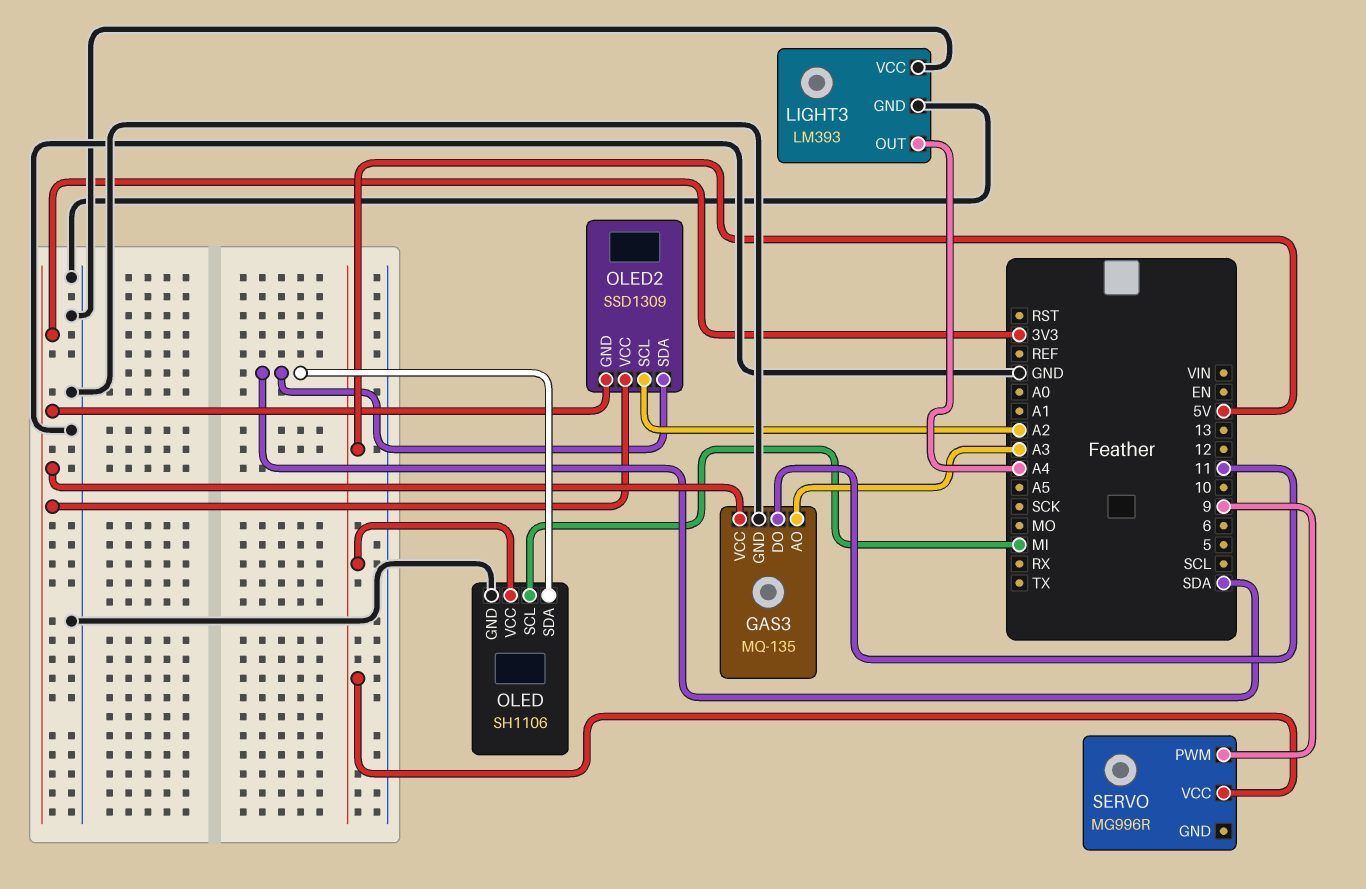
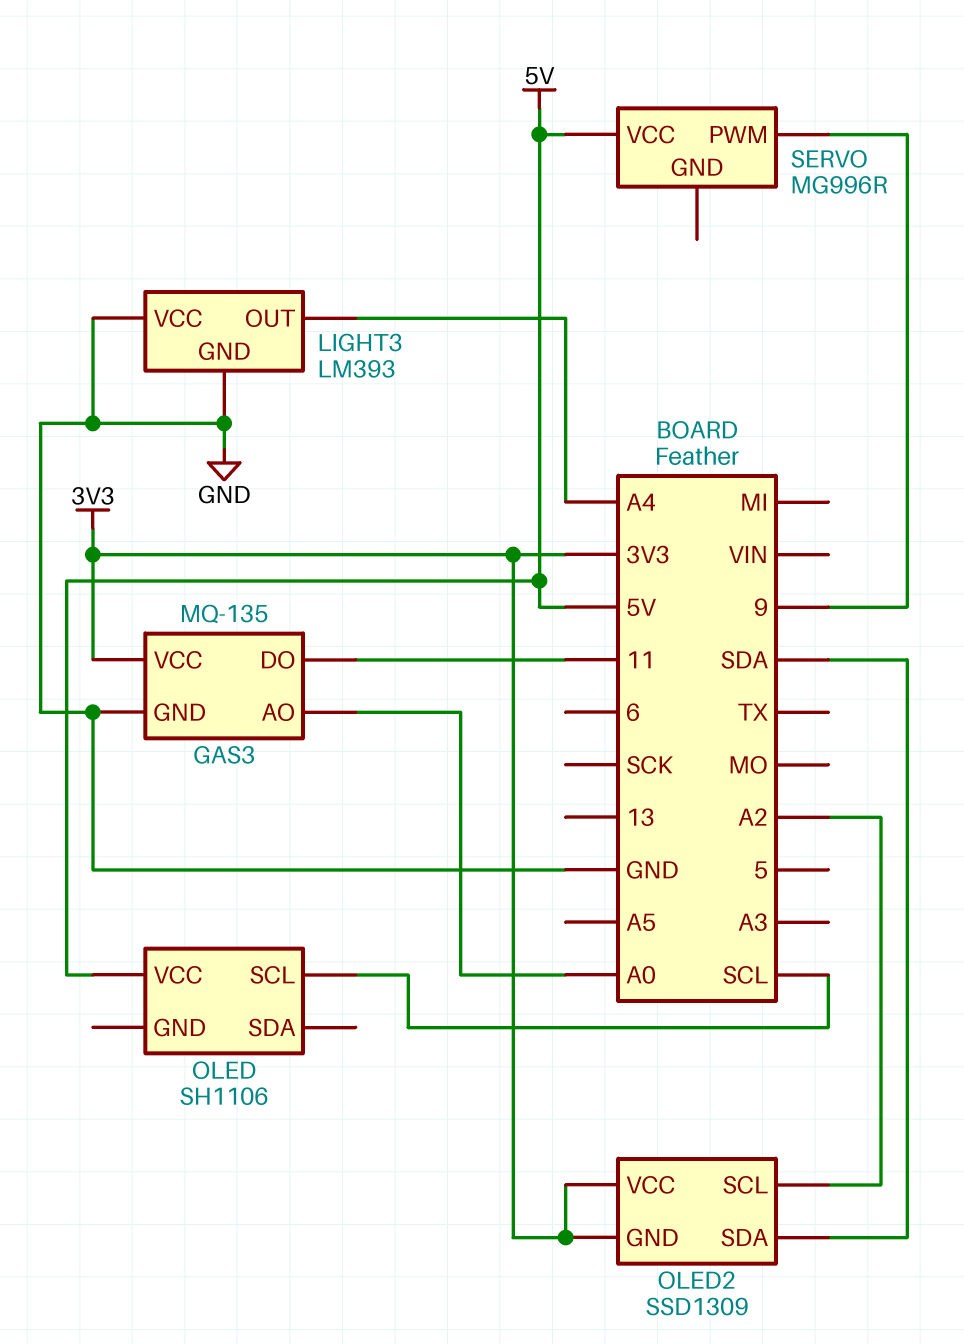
GAS3 pin AO: A3 -> A0
OLED pin GND: GND -> none
OLED pin SCL: MI -> SCL
OLED pin SDA: SDA -> none

